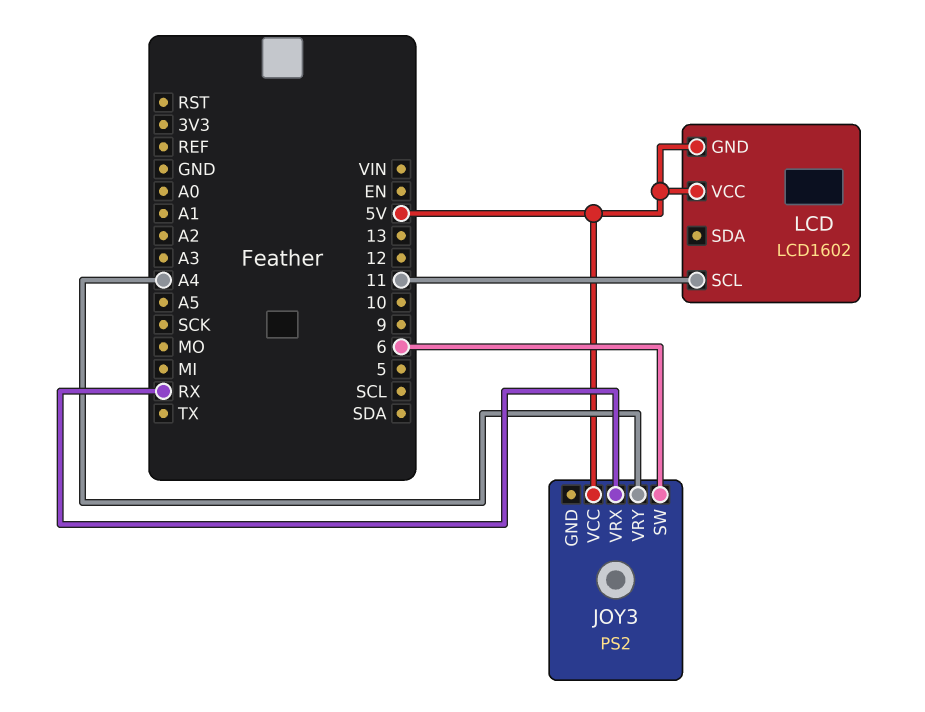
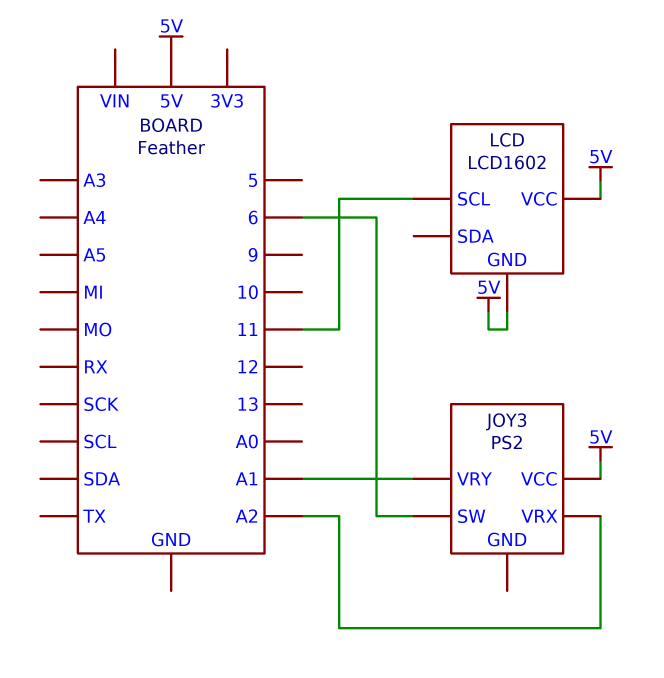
JOY3 pin VRX: RX -> A2
JOY3 pin VRY: A4 -> A1

